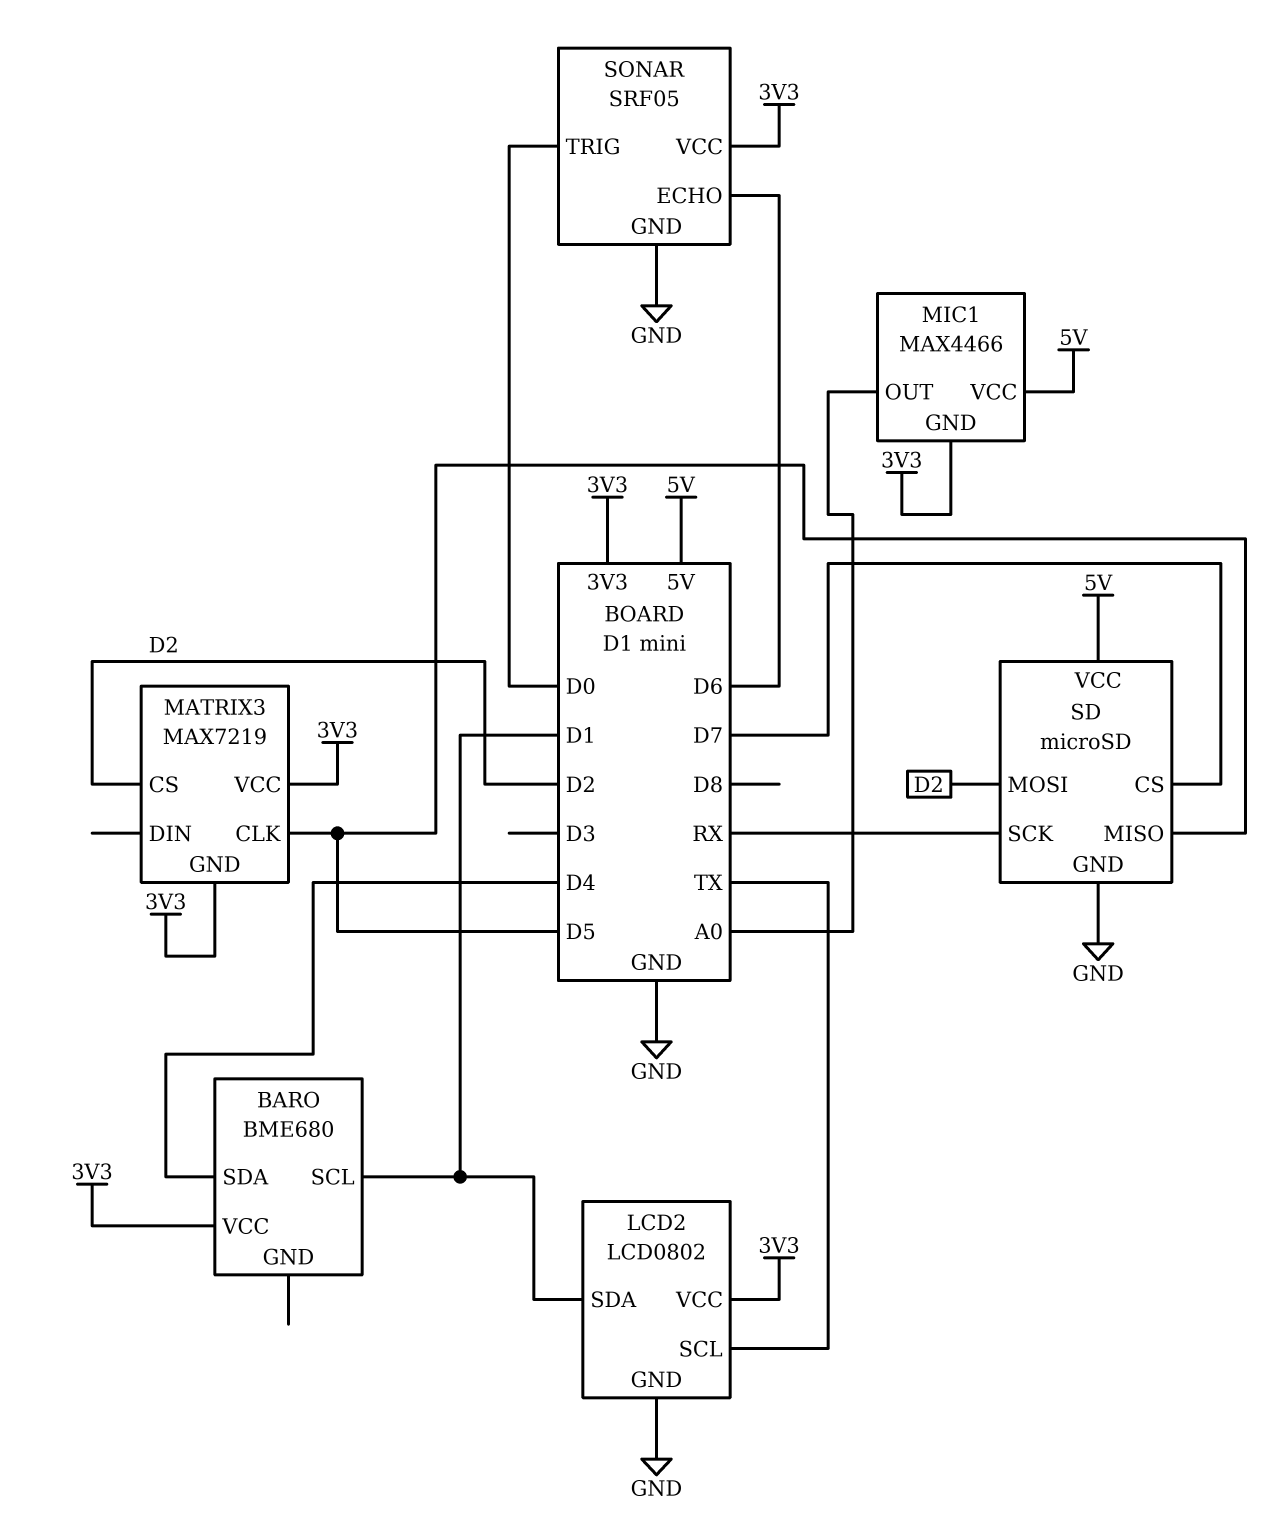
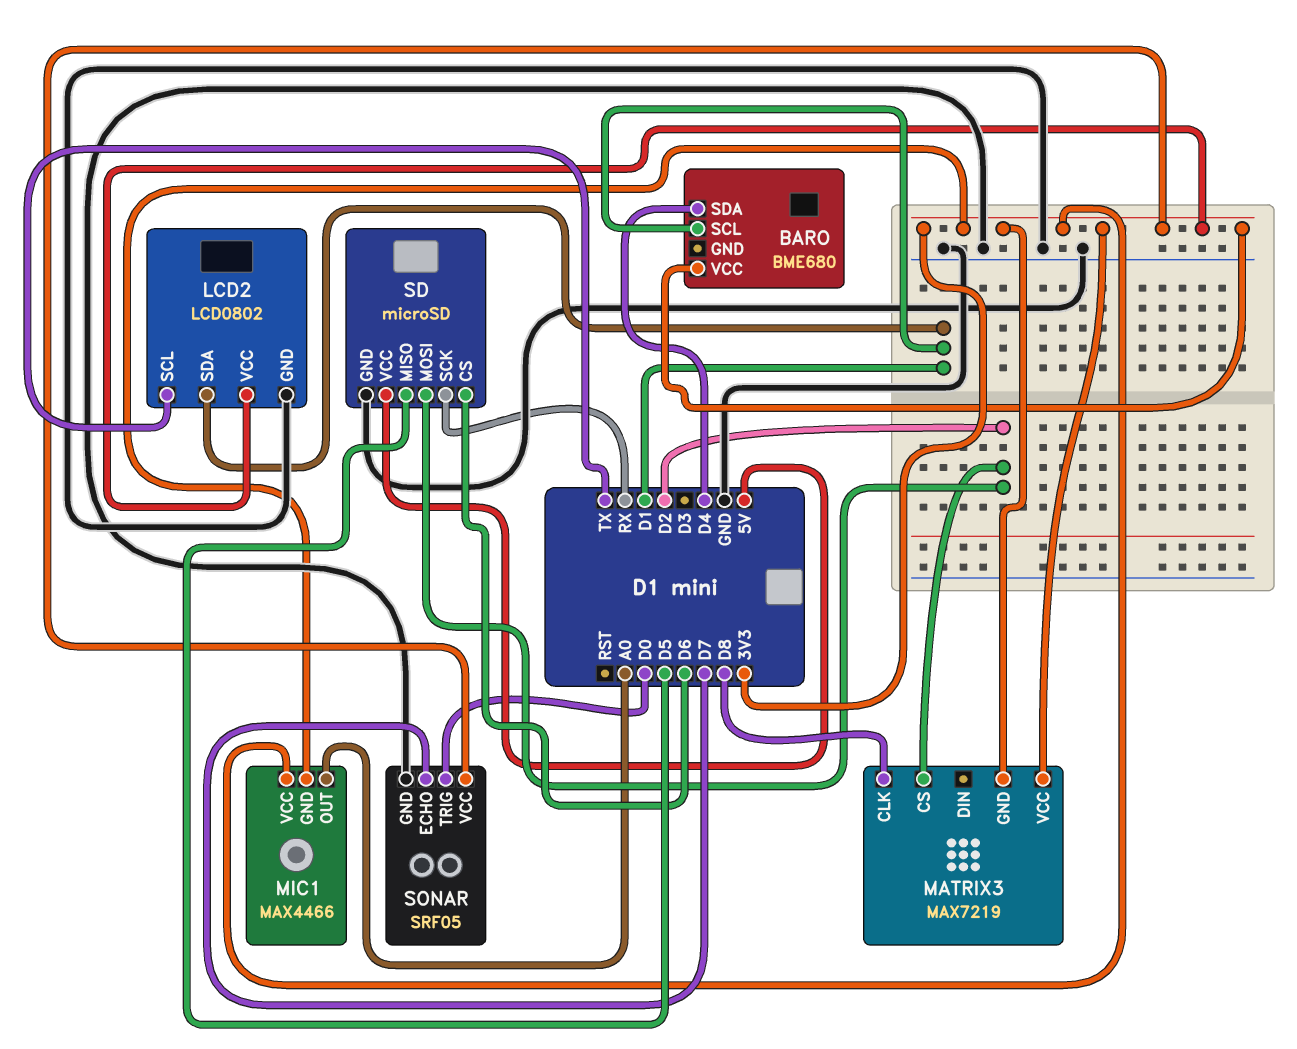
MATRIX3 pin CLK: D5 -> D8
MIC1 pin VCC: 5V -> 3V3
SD pin CS: D7 -> D6
SONAR pin ECHO: D6 -> D7

